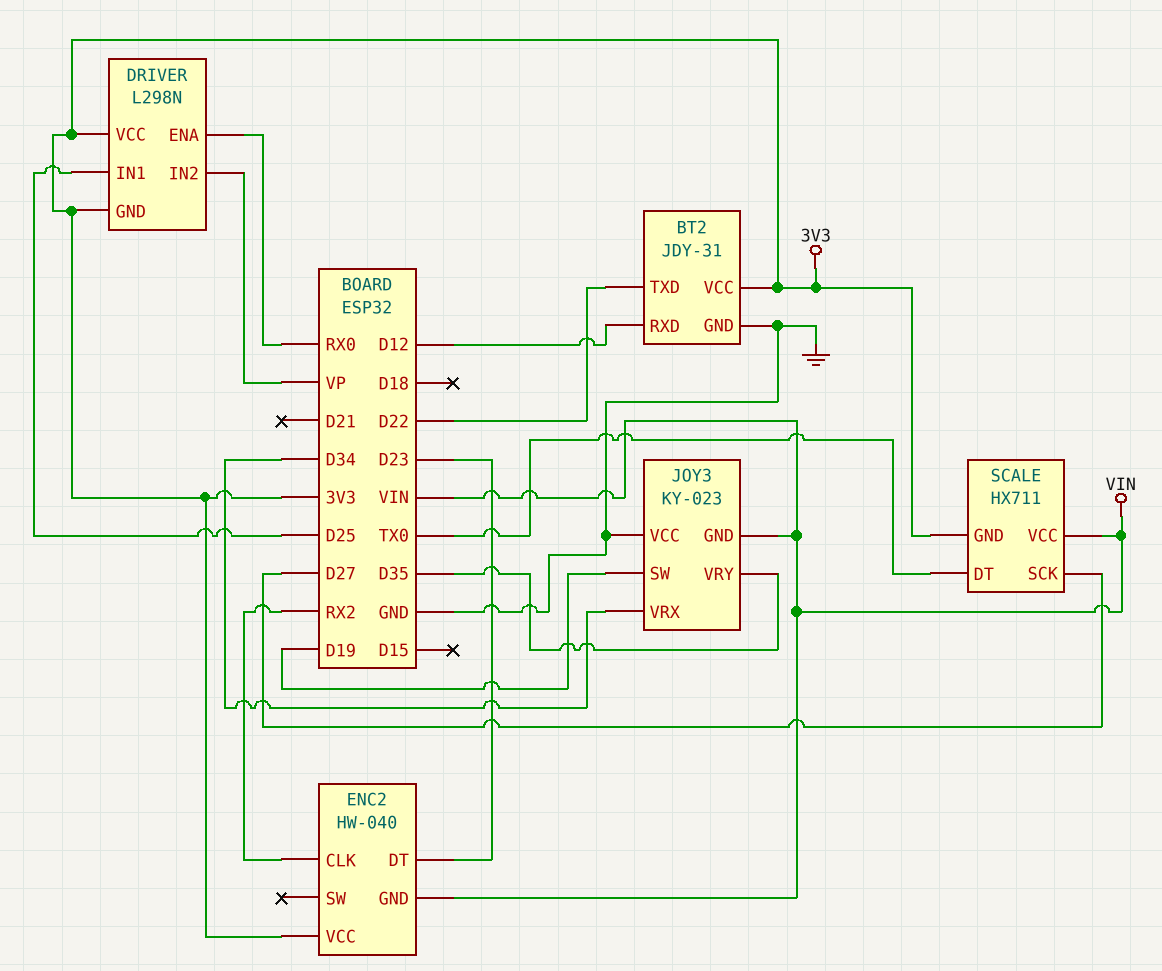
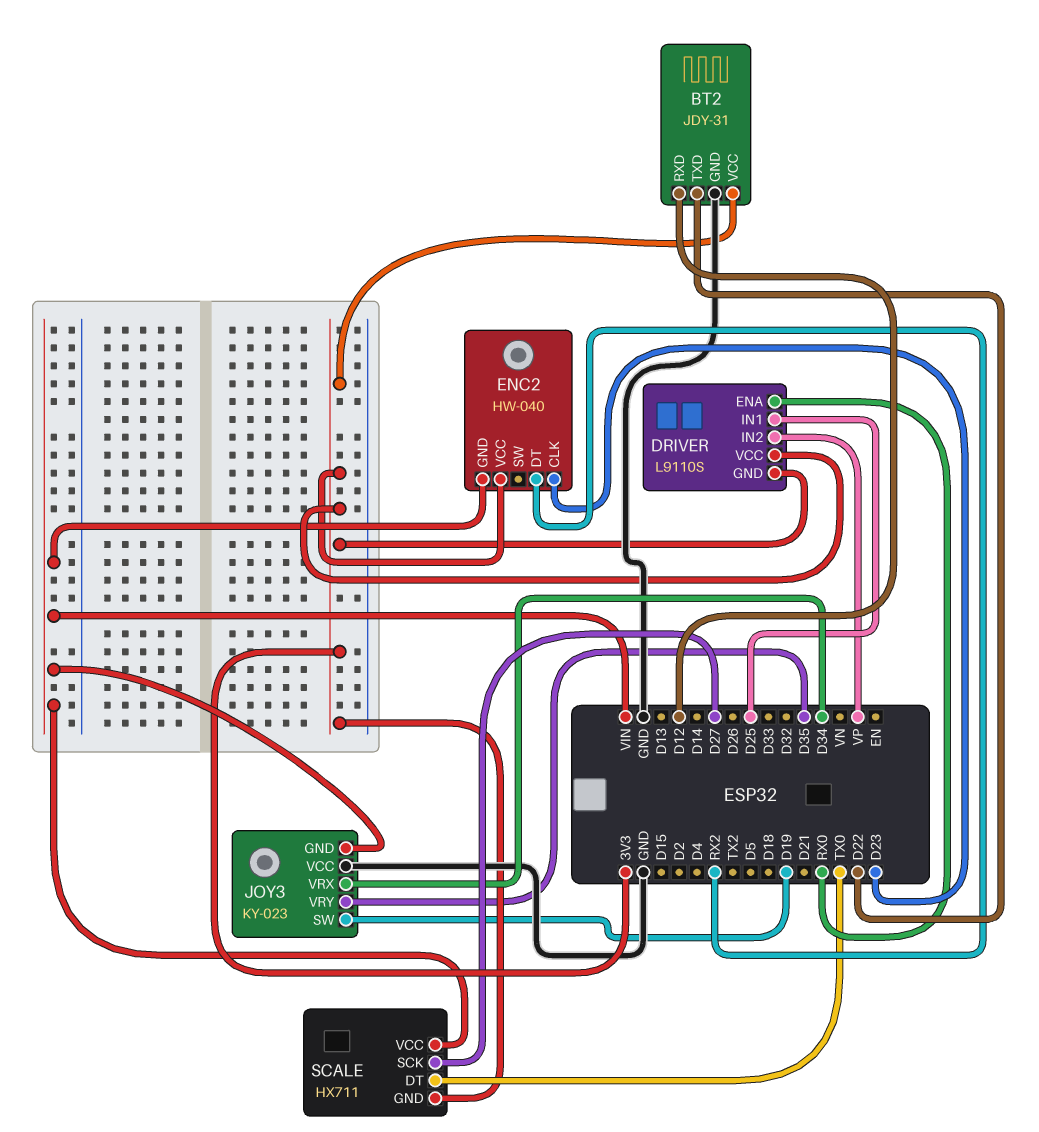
DRIVER: L298N -> L9110S
ENC2 pin CLK: RX2 -> D23
ENC2 pin DT: D23 -> RX2

